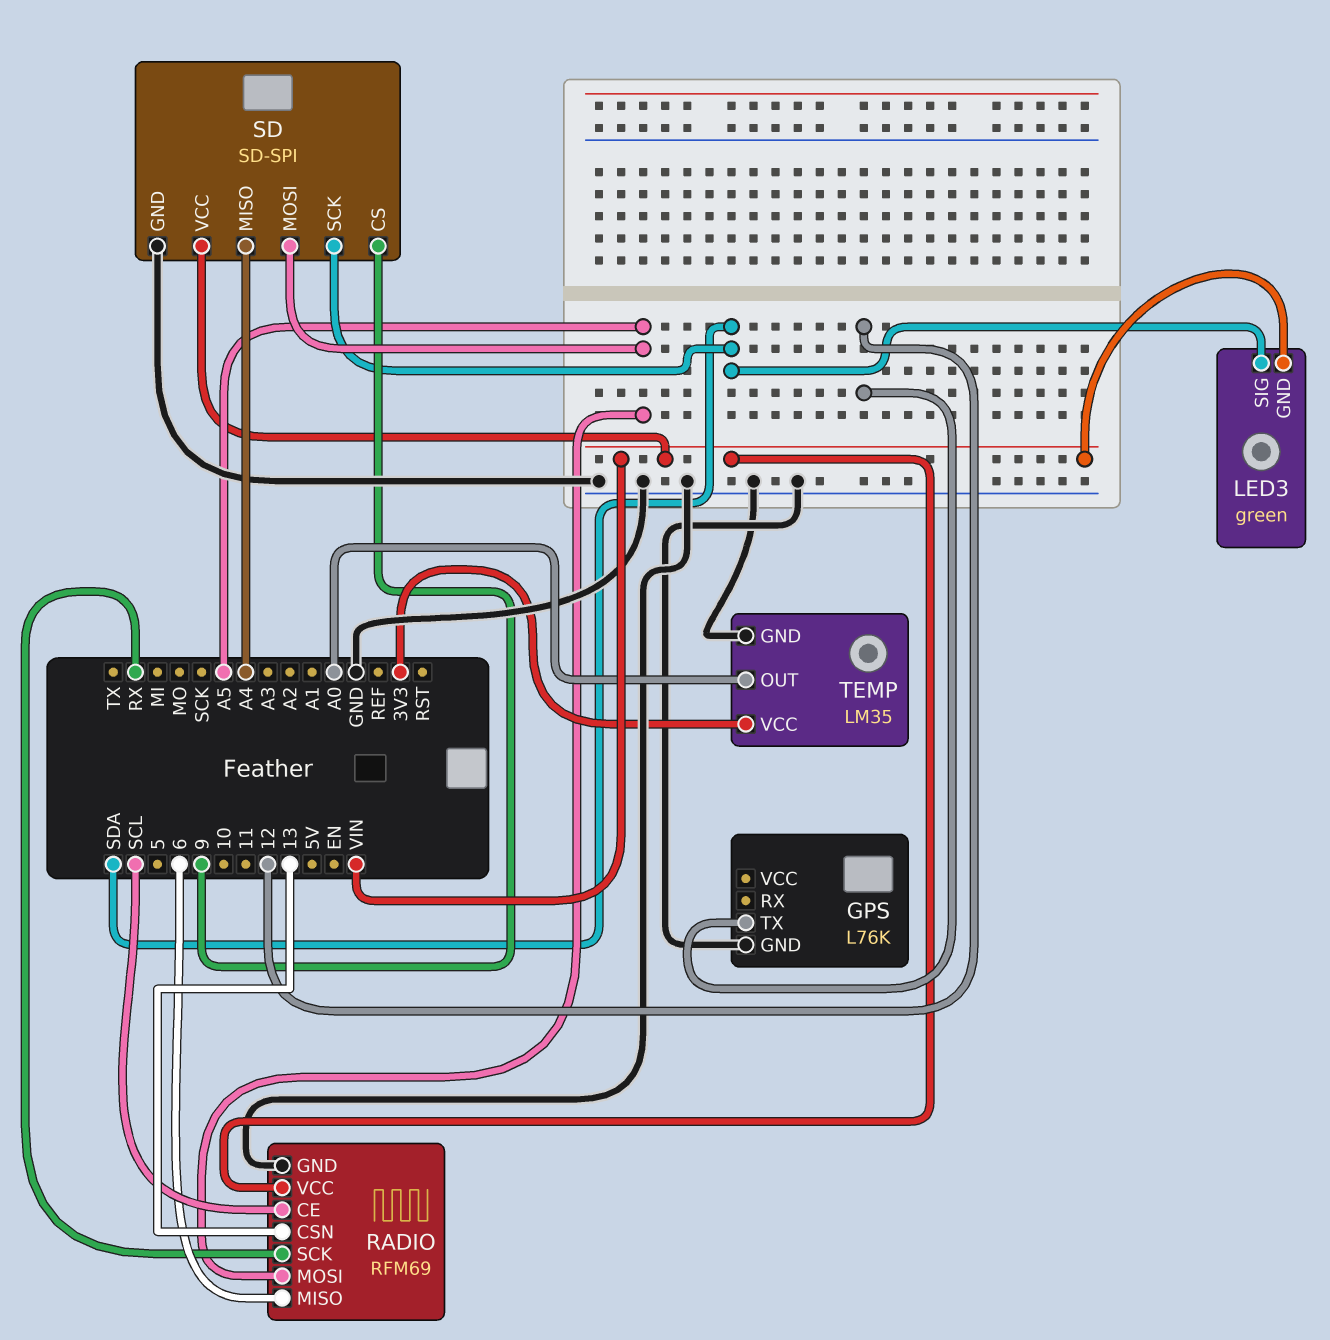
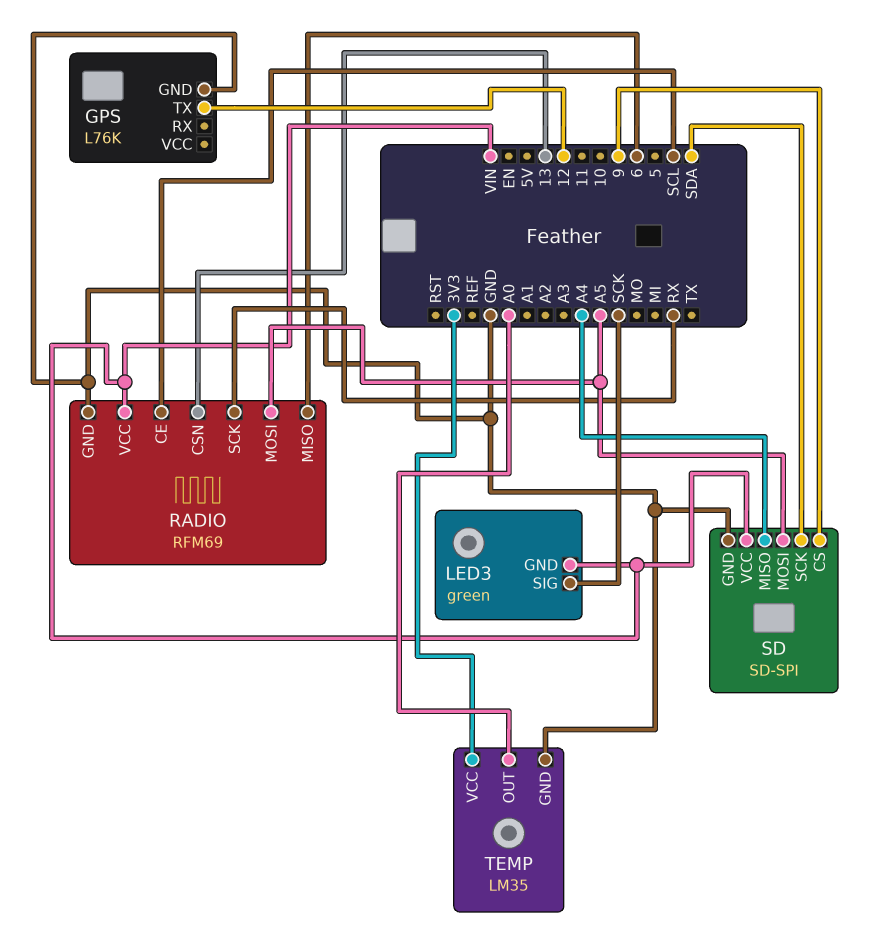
LED3 pin SIG: SDA -> SCK

